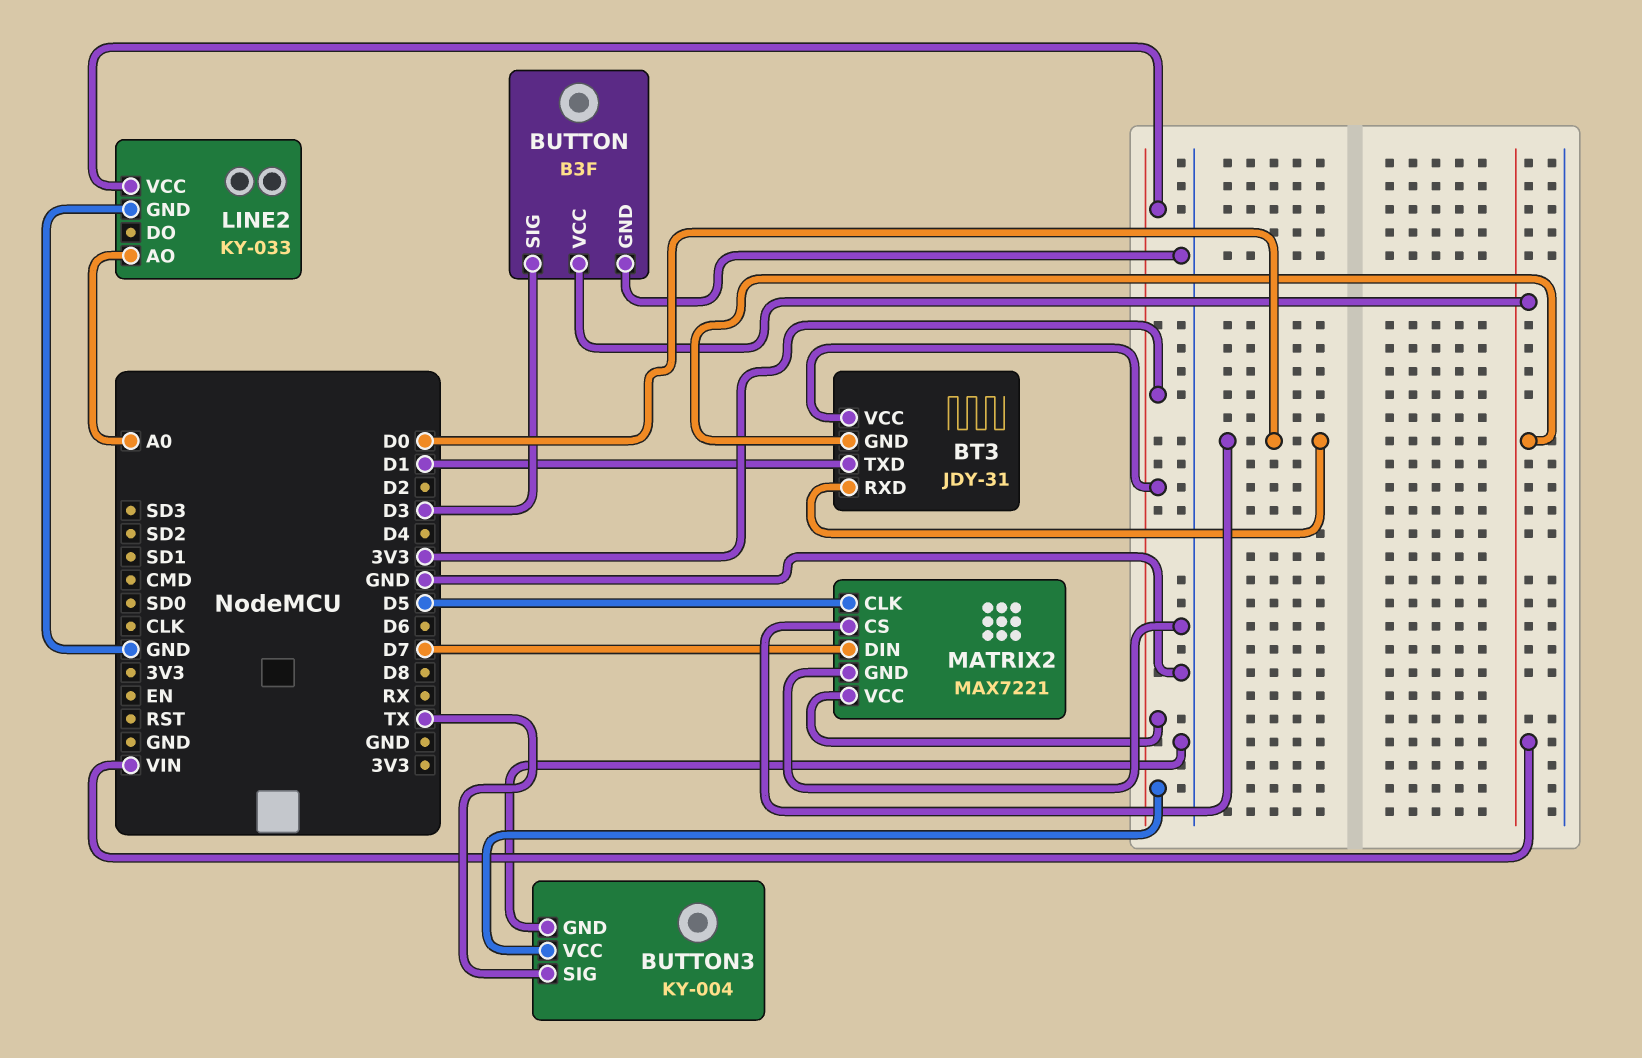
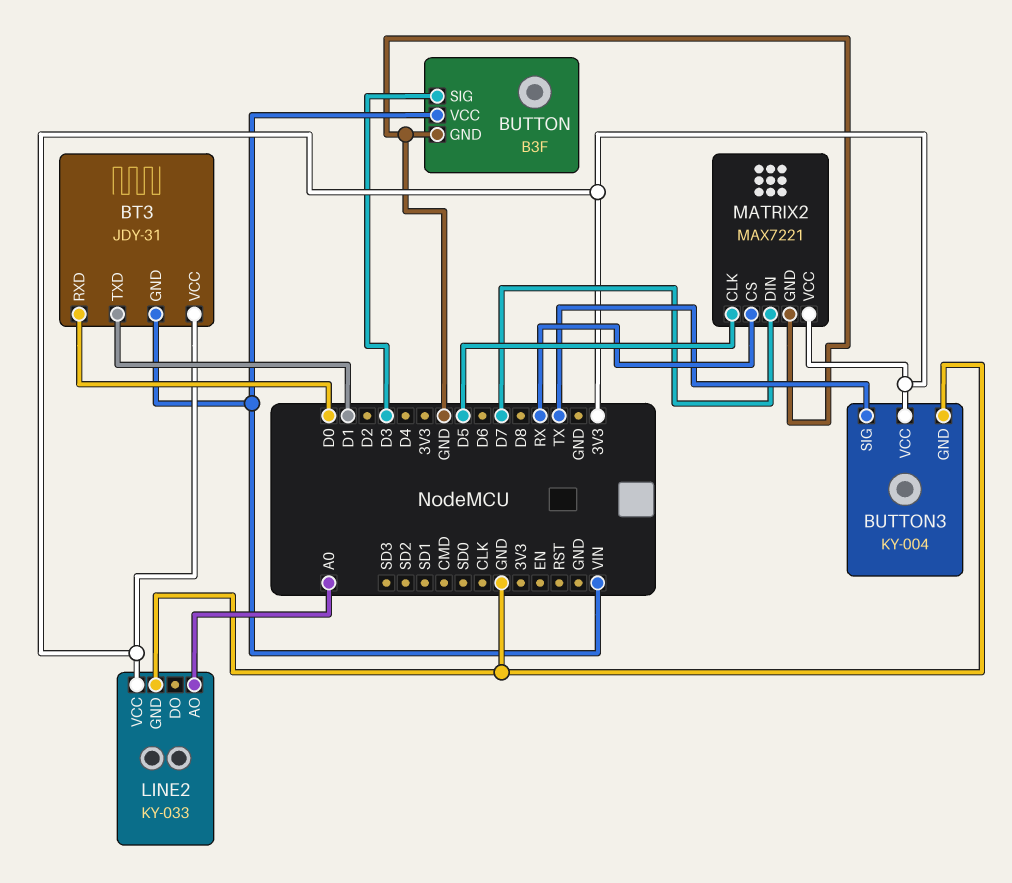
MATRIX2 pin CS: D0 -> RX

